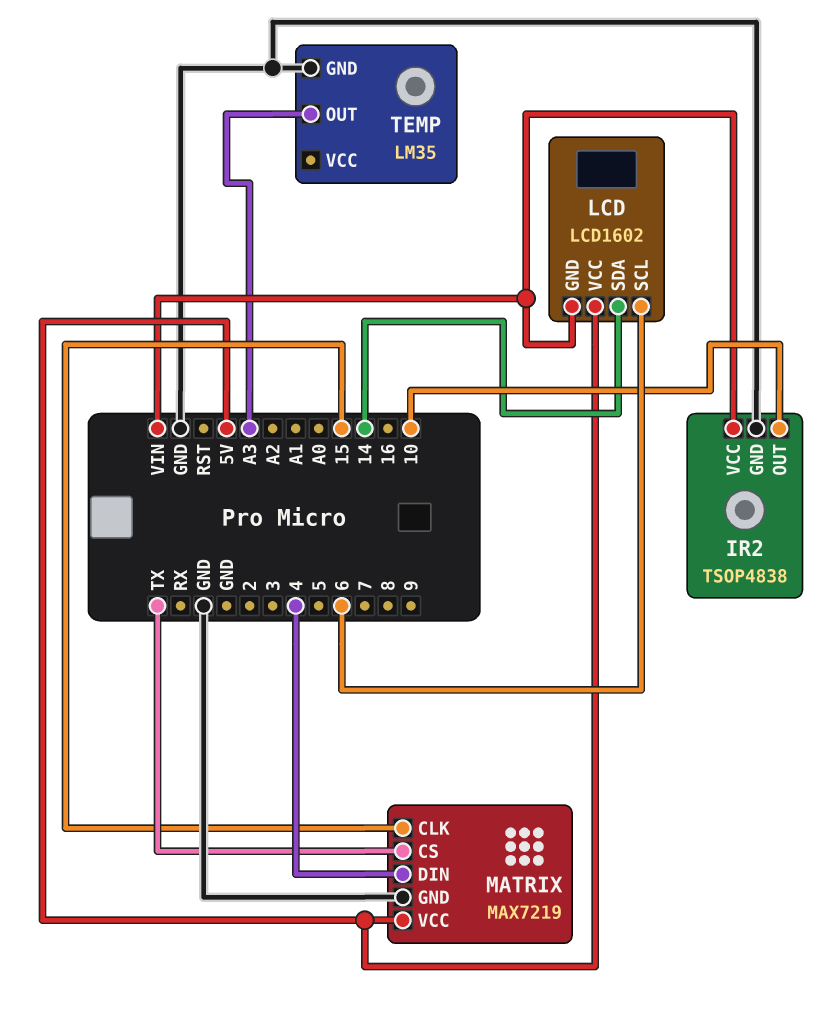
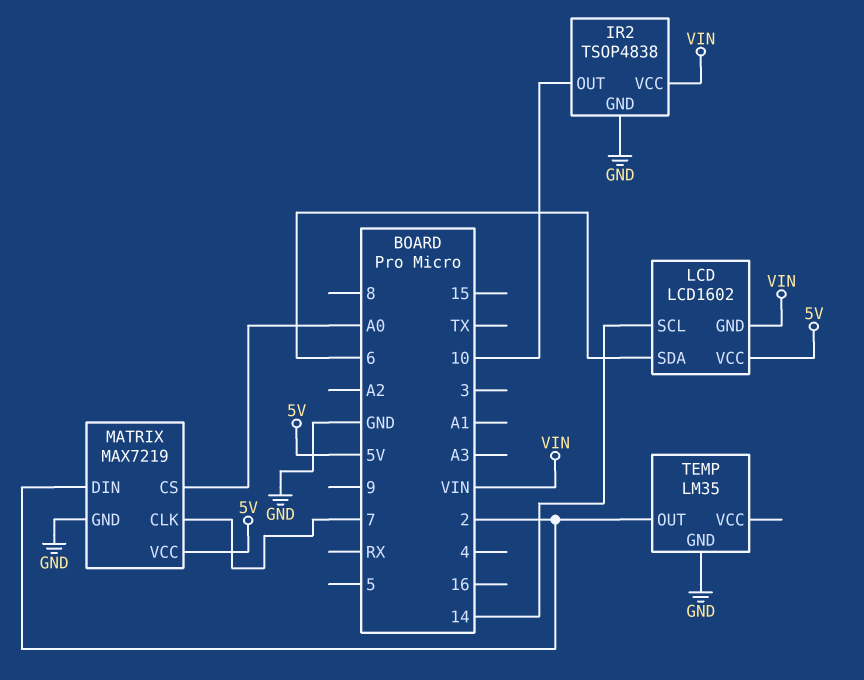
LCD pin SCL: 6 -> 14
LCD pin SDA: 14 -> 6
MATRIX pin CLK: 15 -> 7
MATRIX pin CS: TX -> A0
MATRIX pin DIN: 4 -> 2
TEMP pin OUT: A3 -> 2

